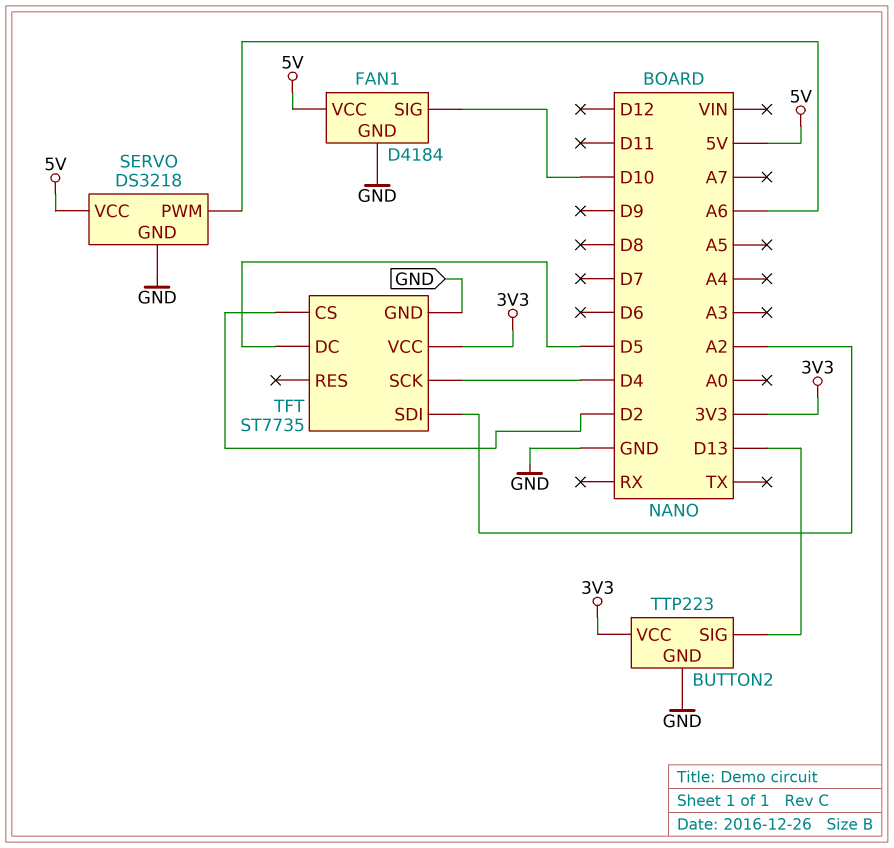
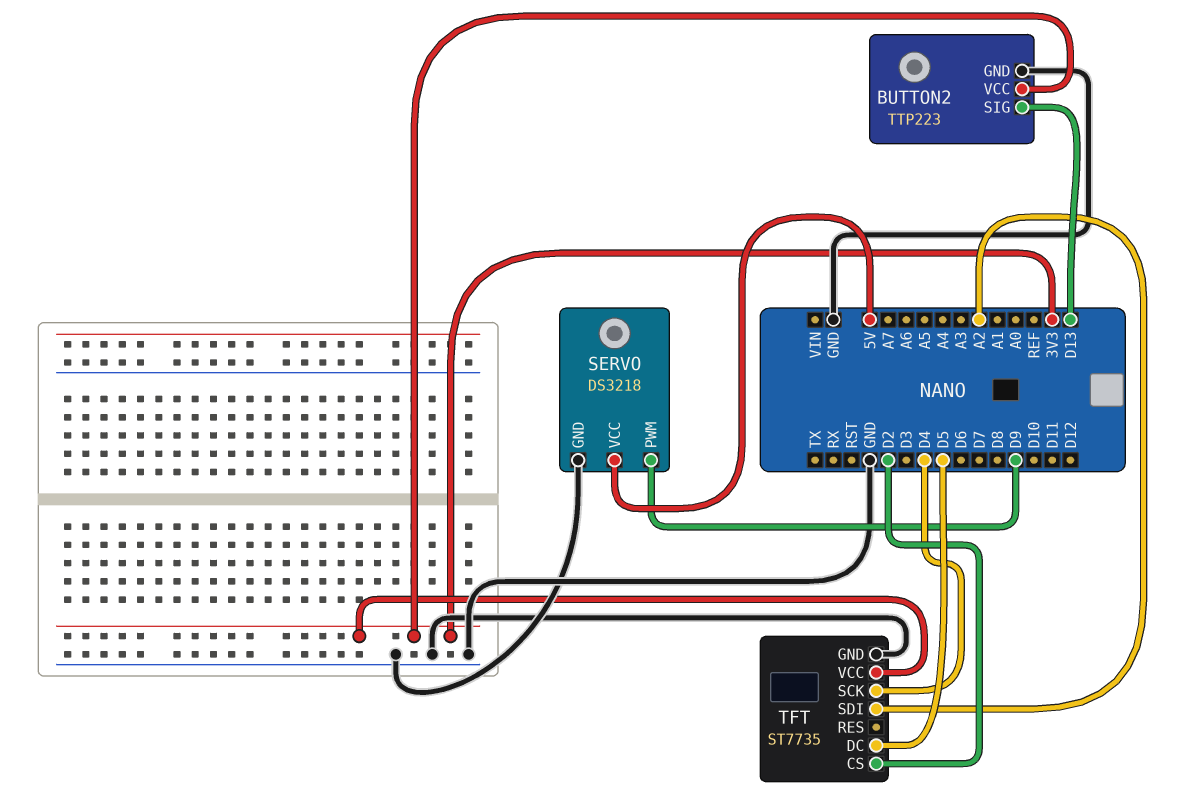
FAN1: D4184 -> none
FAN1 pin GND: GND -> none
FAN1 pin SIG: D10 -> none
FAN1 pin VCC: 5V -> none
SERVO pin PWM: A6 -> D9

